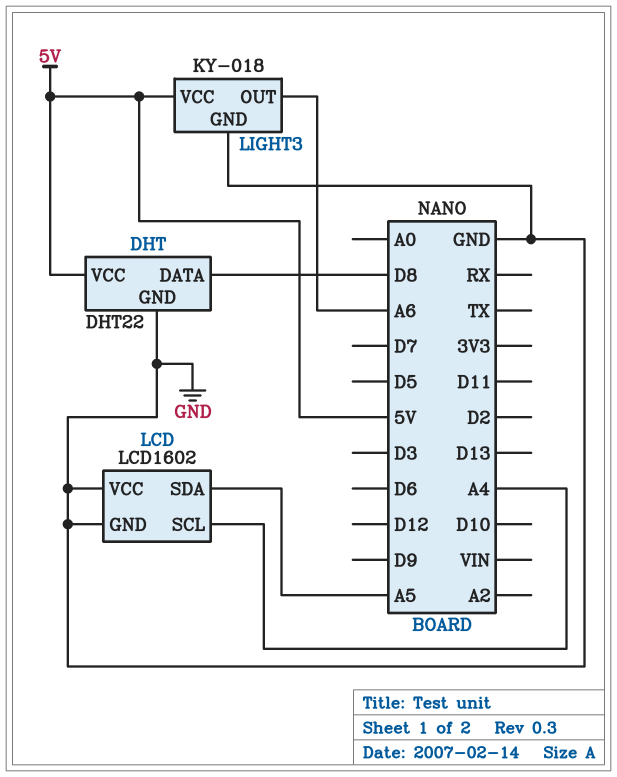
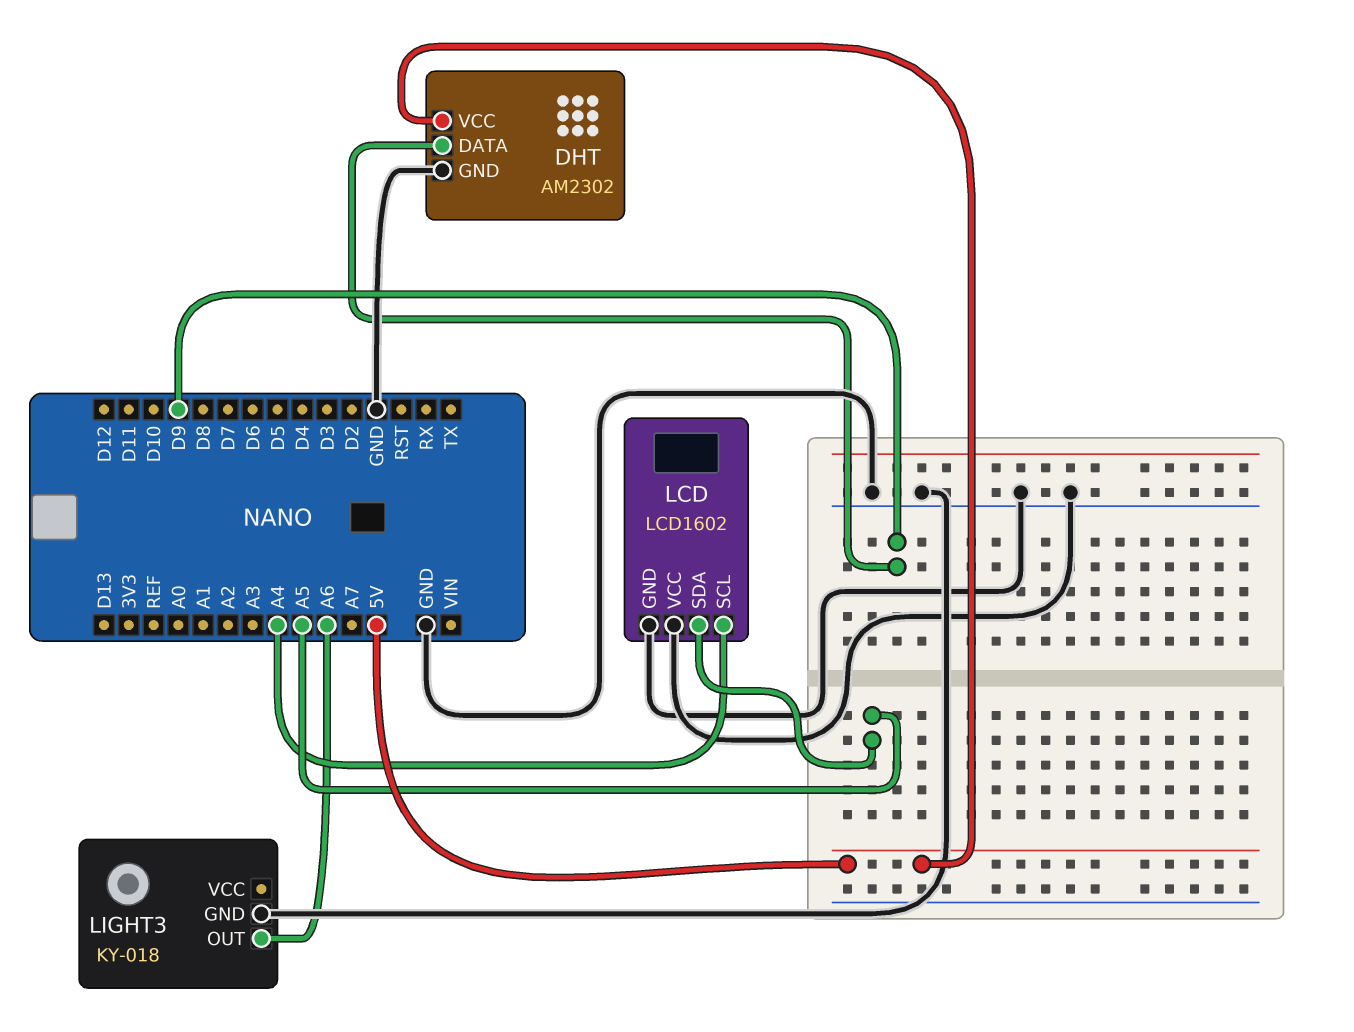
DHT: DHT22 -> AM2302
DHT pin DATA: D8 -> D9
LIGHT3 pin VCC: 5V -> none

